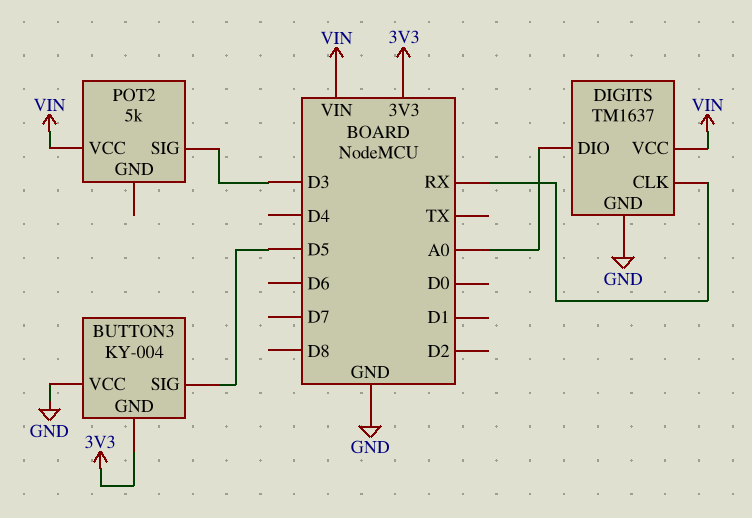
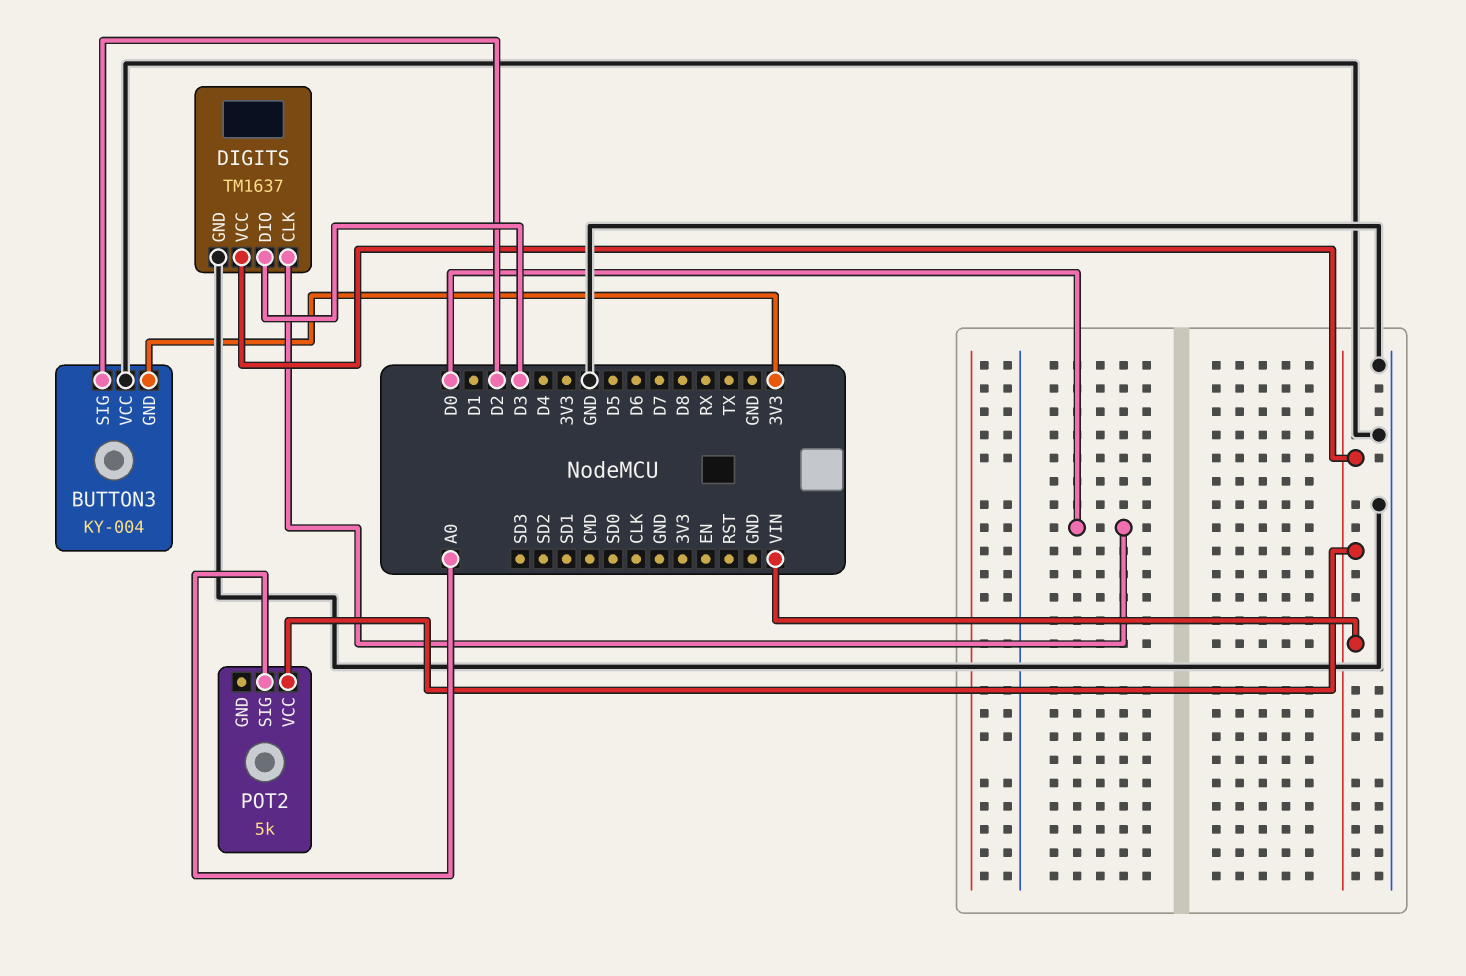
BUTTON3 pin SIG: D5 -> D2
DIGITS pin CLK: RX -> D0
DIGITS pin DIO: A0 -> D3
POT2 pin SIG: D3 -> A0

